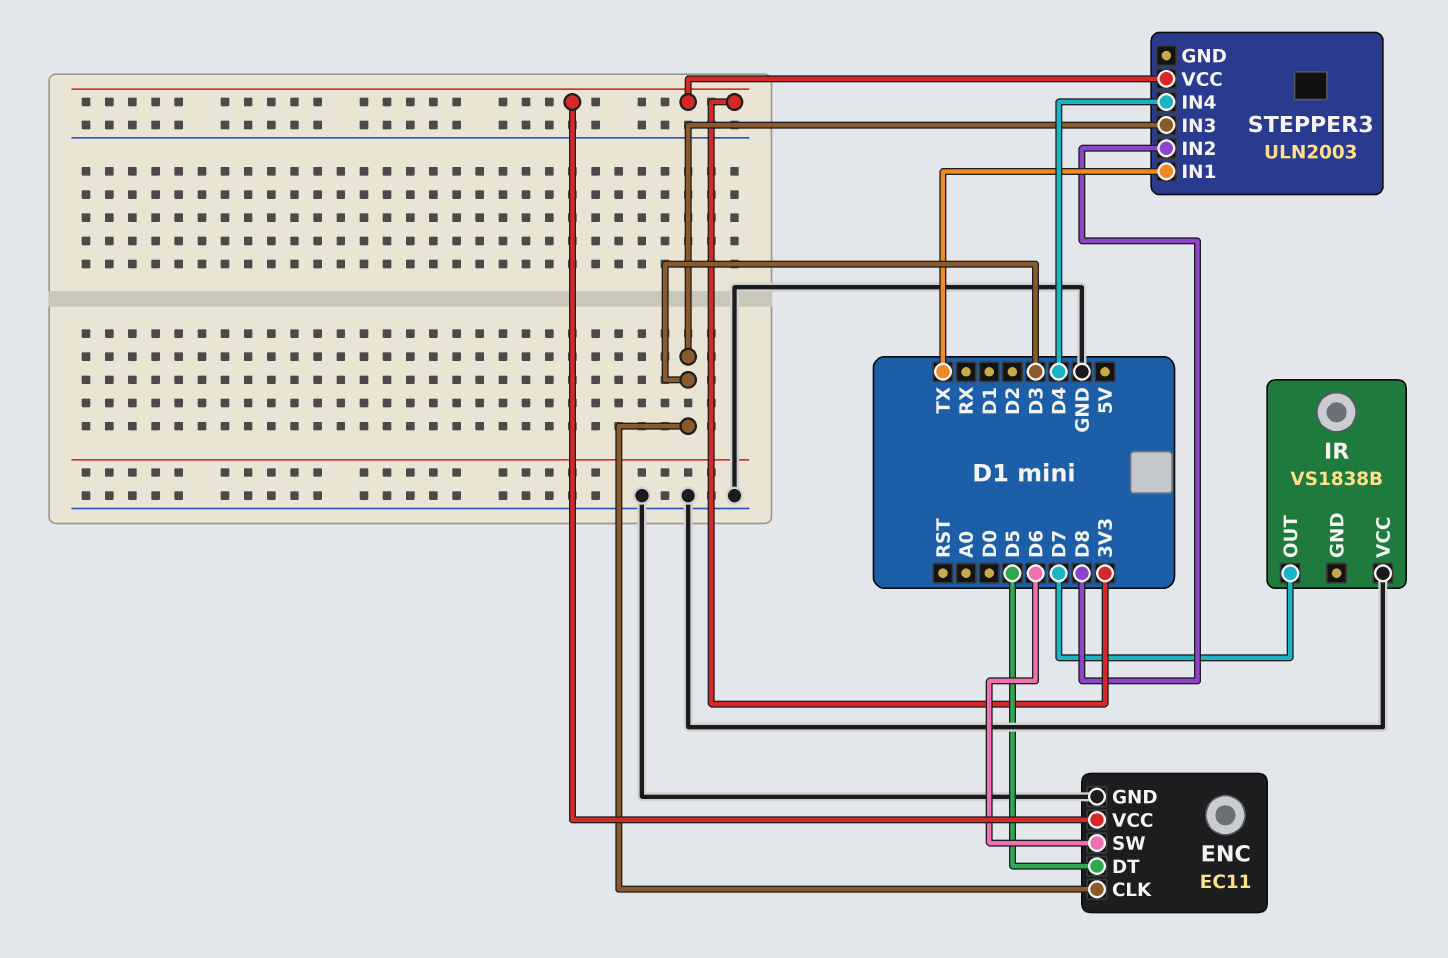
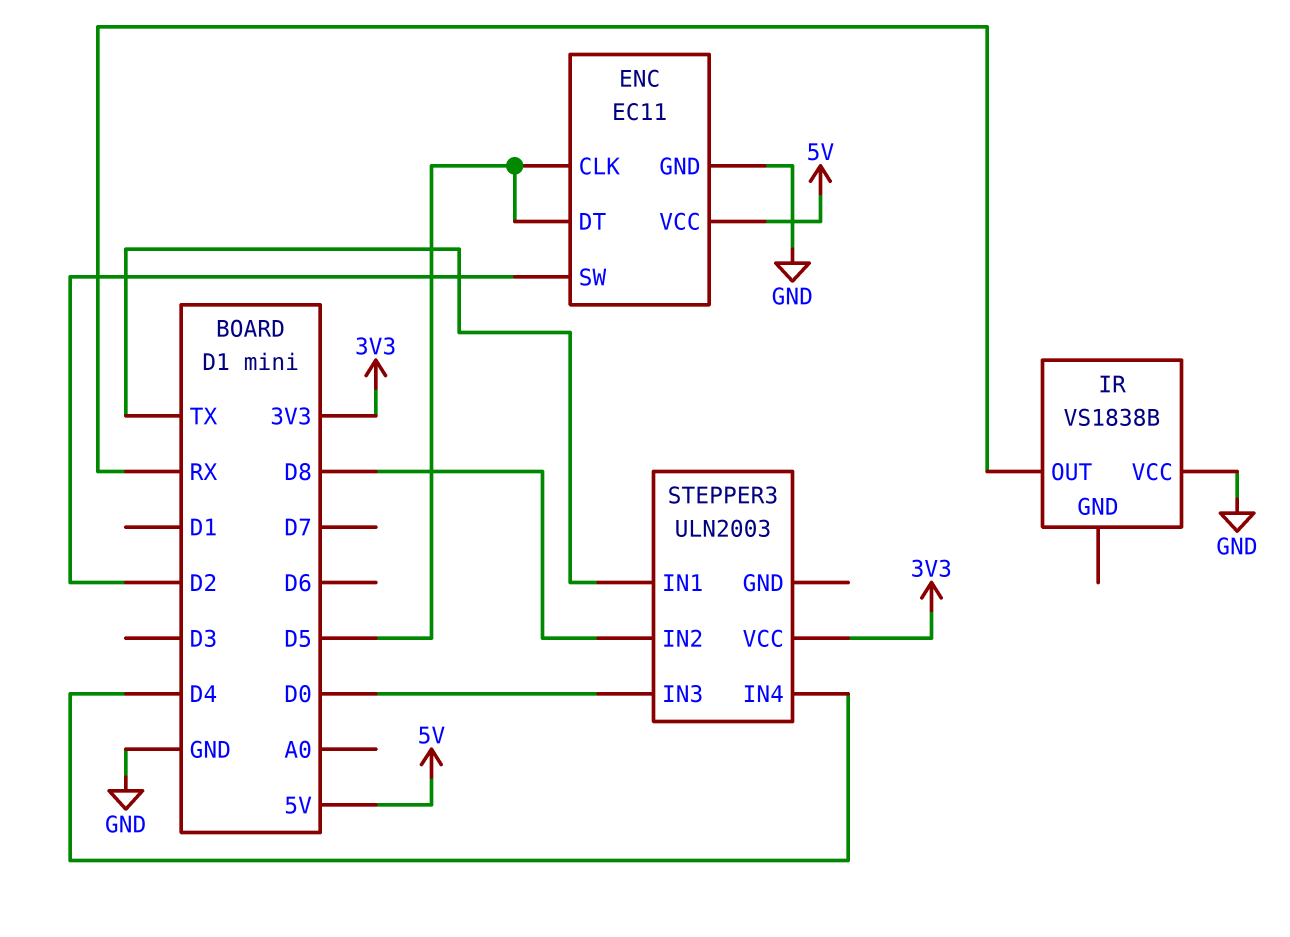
ENC pin CLK: D3 -> D5
ENC pin SW: D6 -> D2
ENC pin VCC: 3V3 -> 5V
IR pin OUT: D7 -> RX
STEPPER3 pin IN3: D3 -> D0

